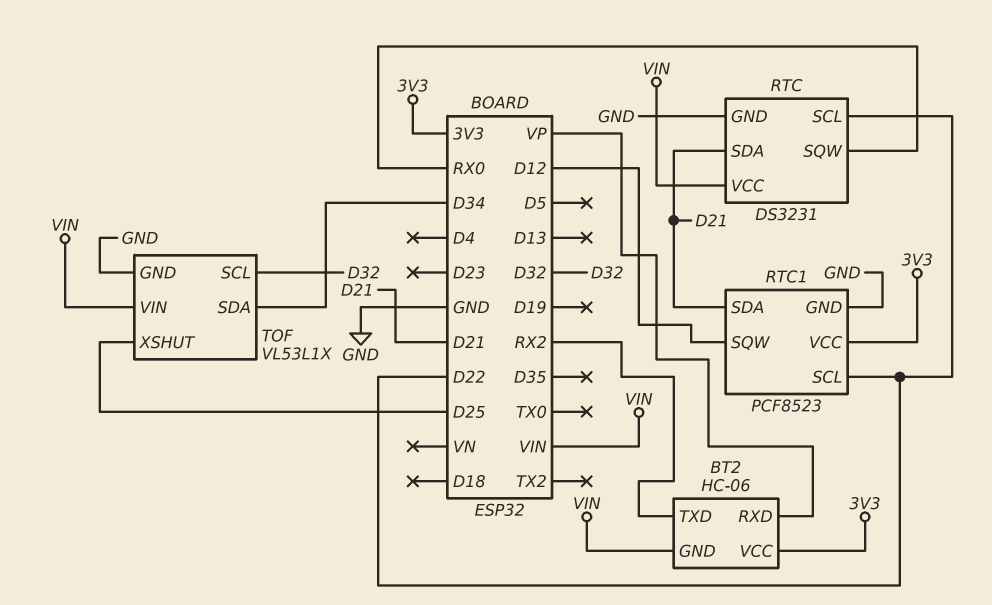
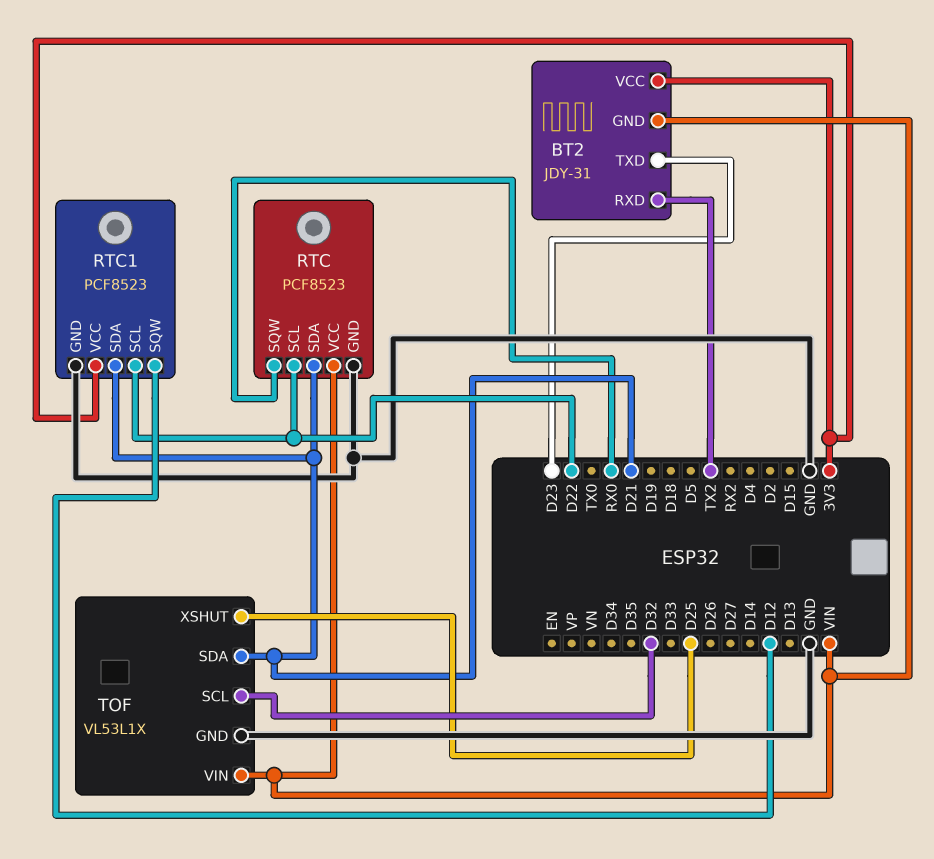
BT2: HC-06 -> JDY-31
BT2 pin RXD: VP -> TX2
BT2 pin TXD: RX2 -> D23
RTC: DS3231 -> PCF8523
TOF pin SDA: D34 -> D21

